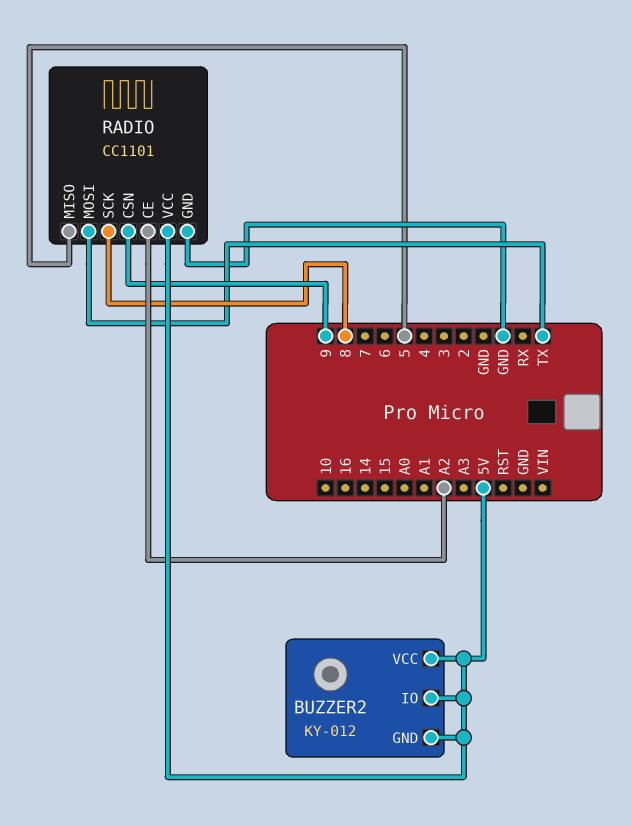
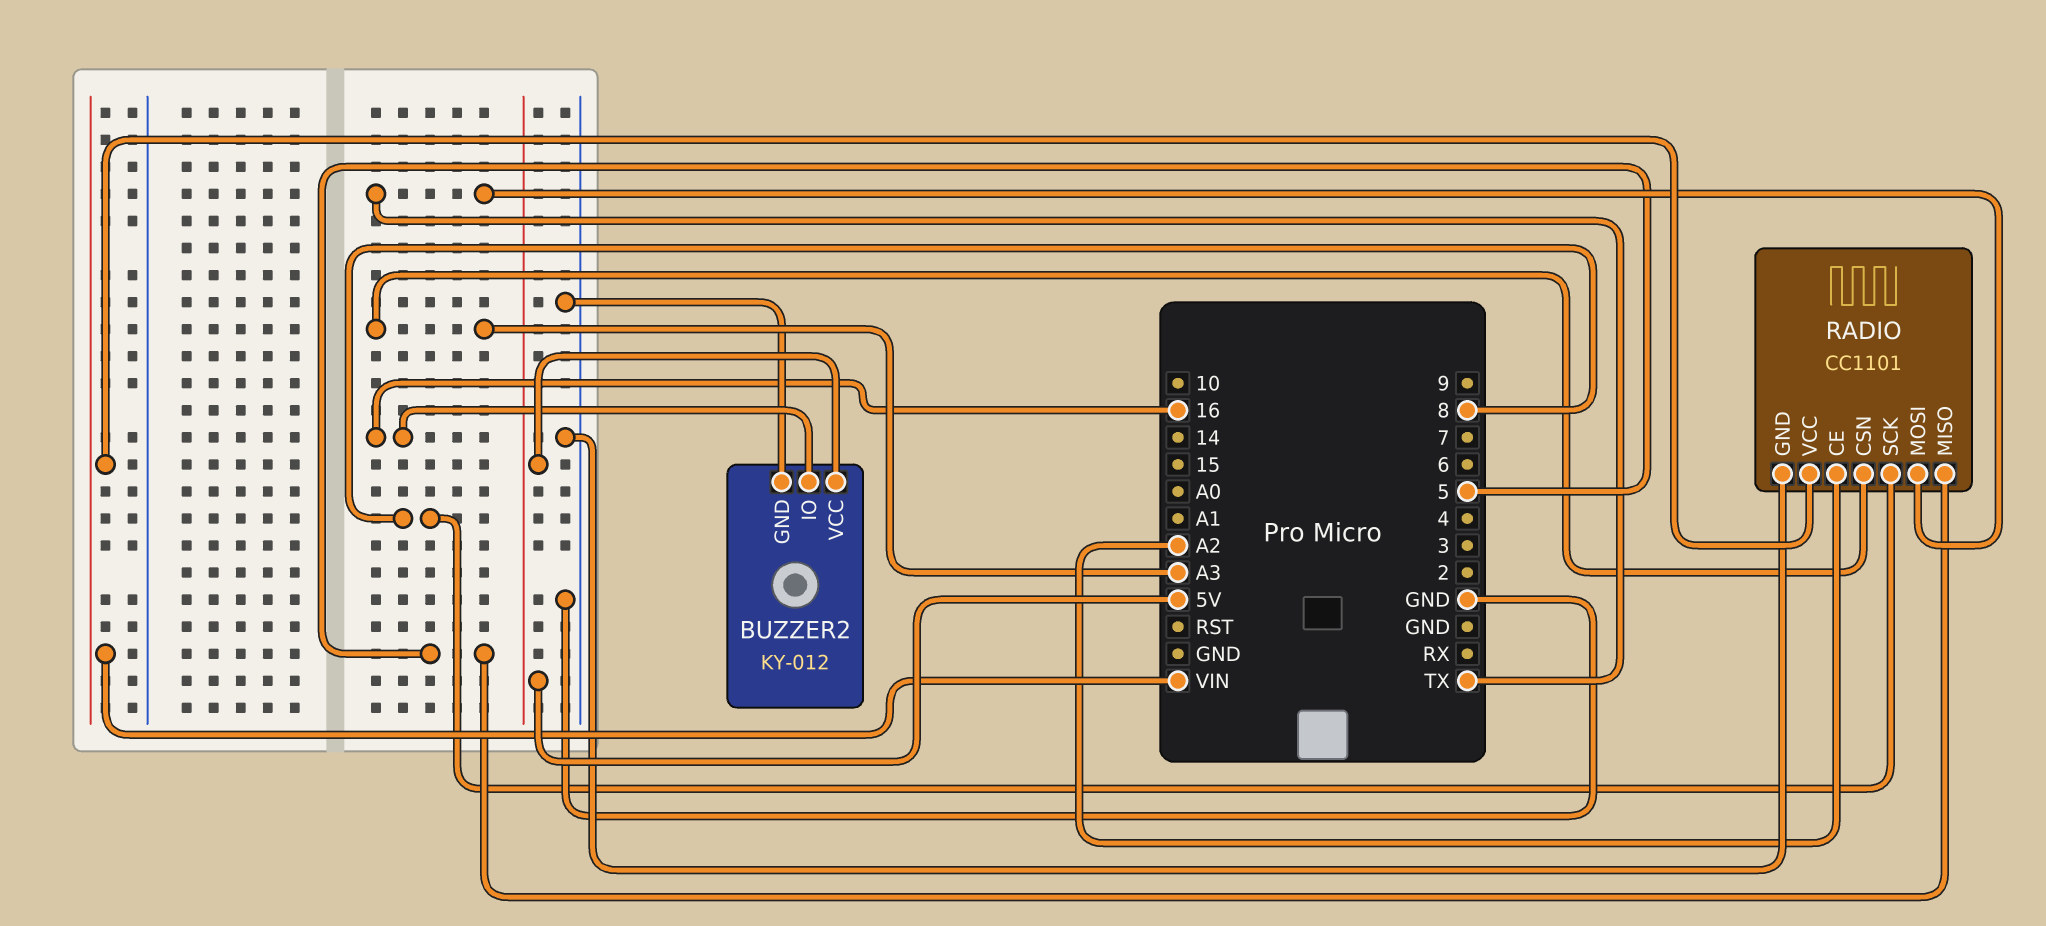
BUZZER2 pin GND: 5V -> GND
BUZZER2 pin IO: 5V -> 16
RADIO pin CSN: 9 -> A3
RADIO pin VCC: 5V -> VIN

